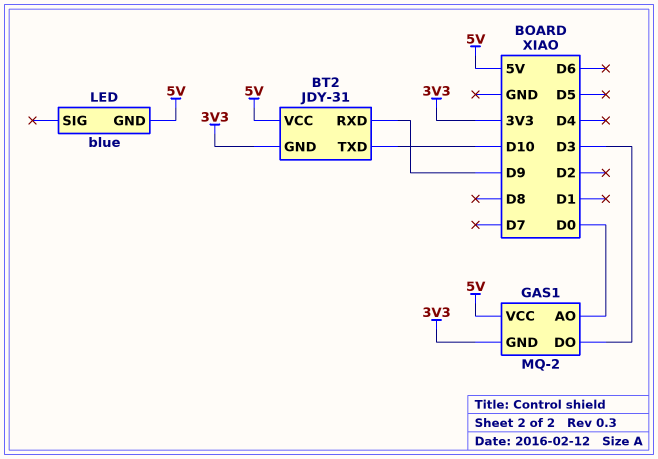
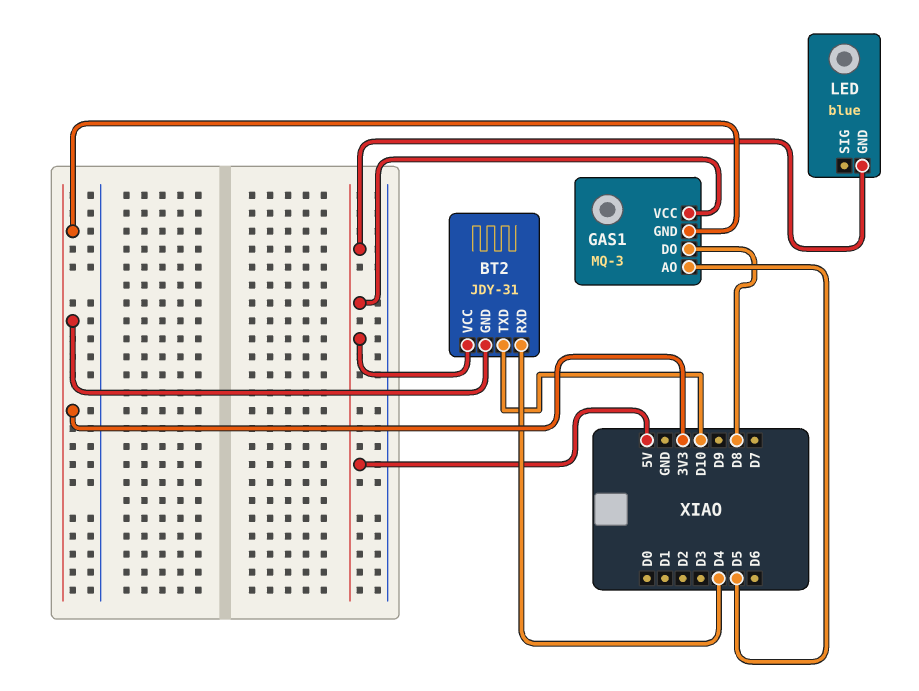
BT2 pin RXD: D9 -> D4
GAS1: MQ-2 -> MQ-3
GAS1 pin AO: D0 -> D5
GAS1 pin DO: D3 -> D8

